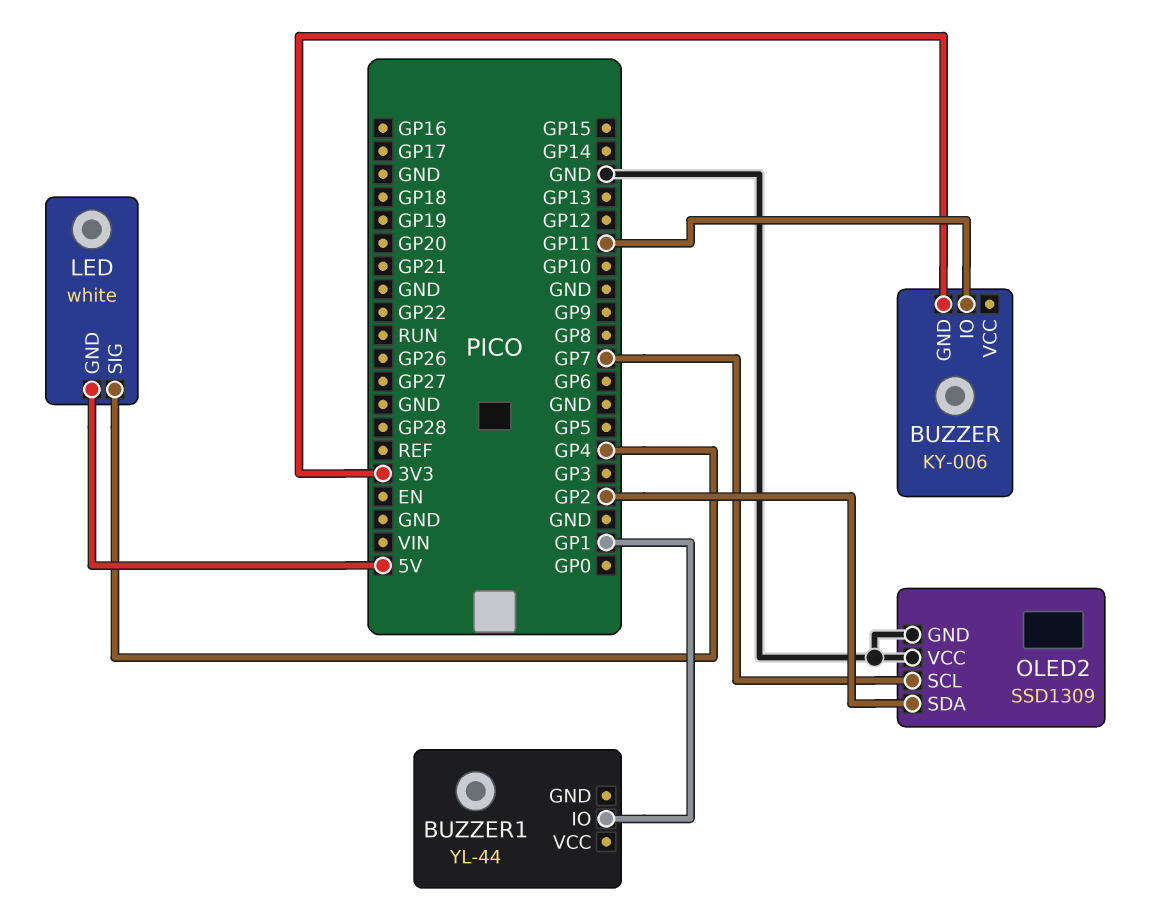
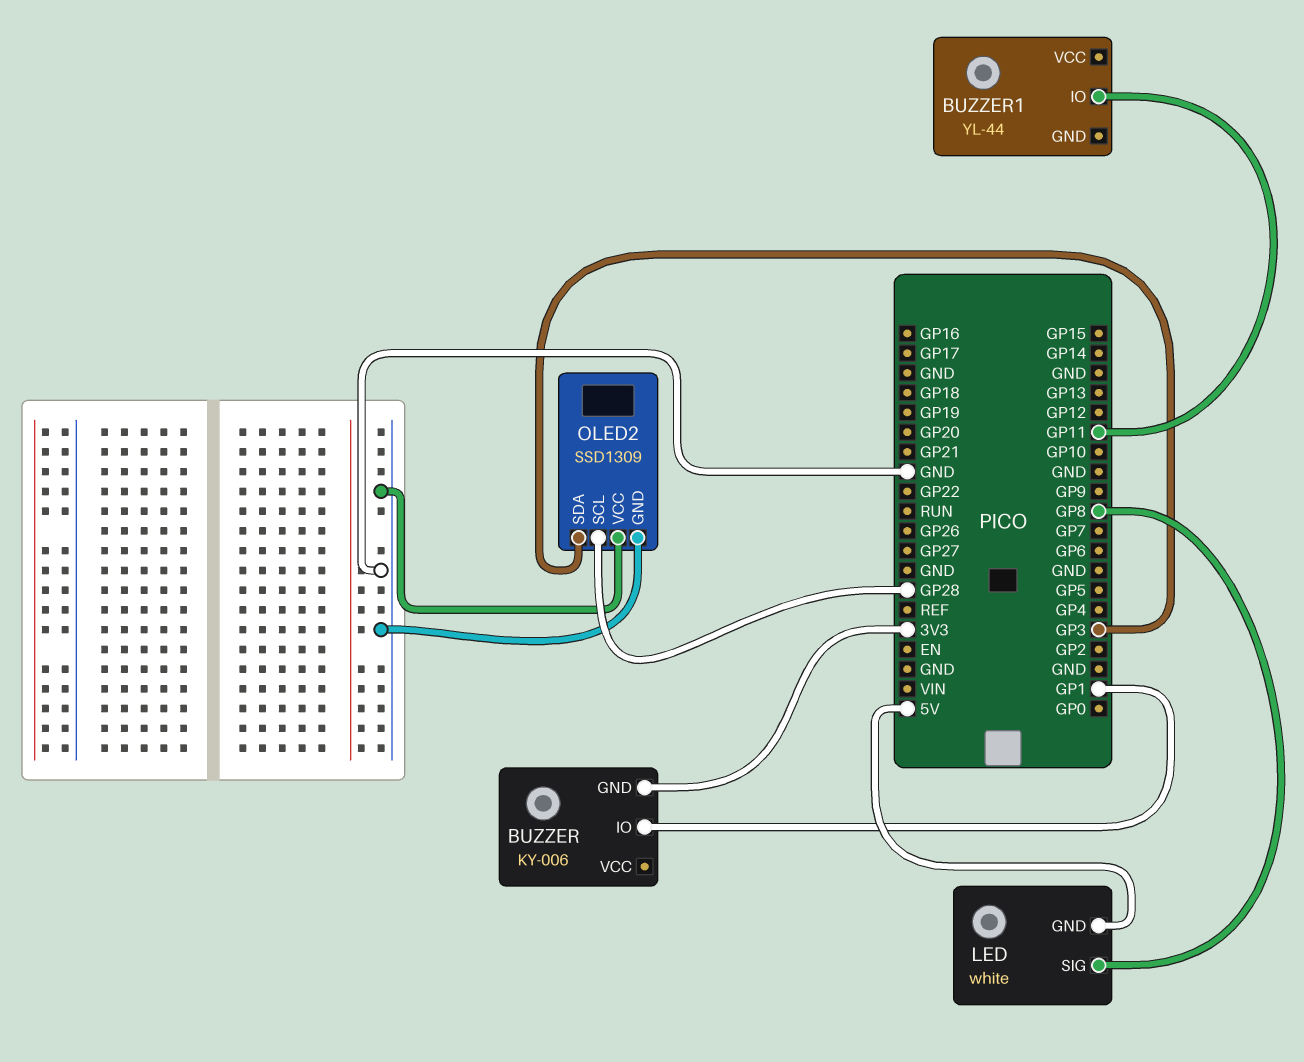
BUZZER pin IO: GP11 -> GP1
BUZZER1 pin IO: GP1 -> GP11
LED pin SIG: GP4 -> GP8
OLED2 pin SCL: GP7 -> GP28
OLED2 pin SDA: GP2 -> GP3

